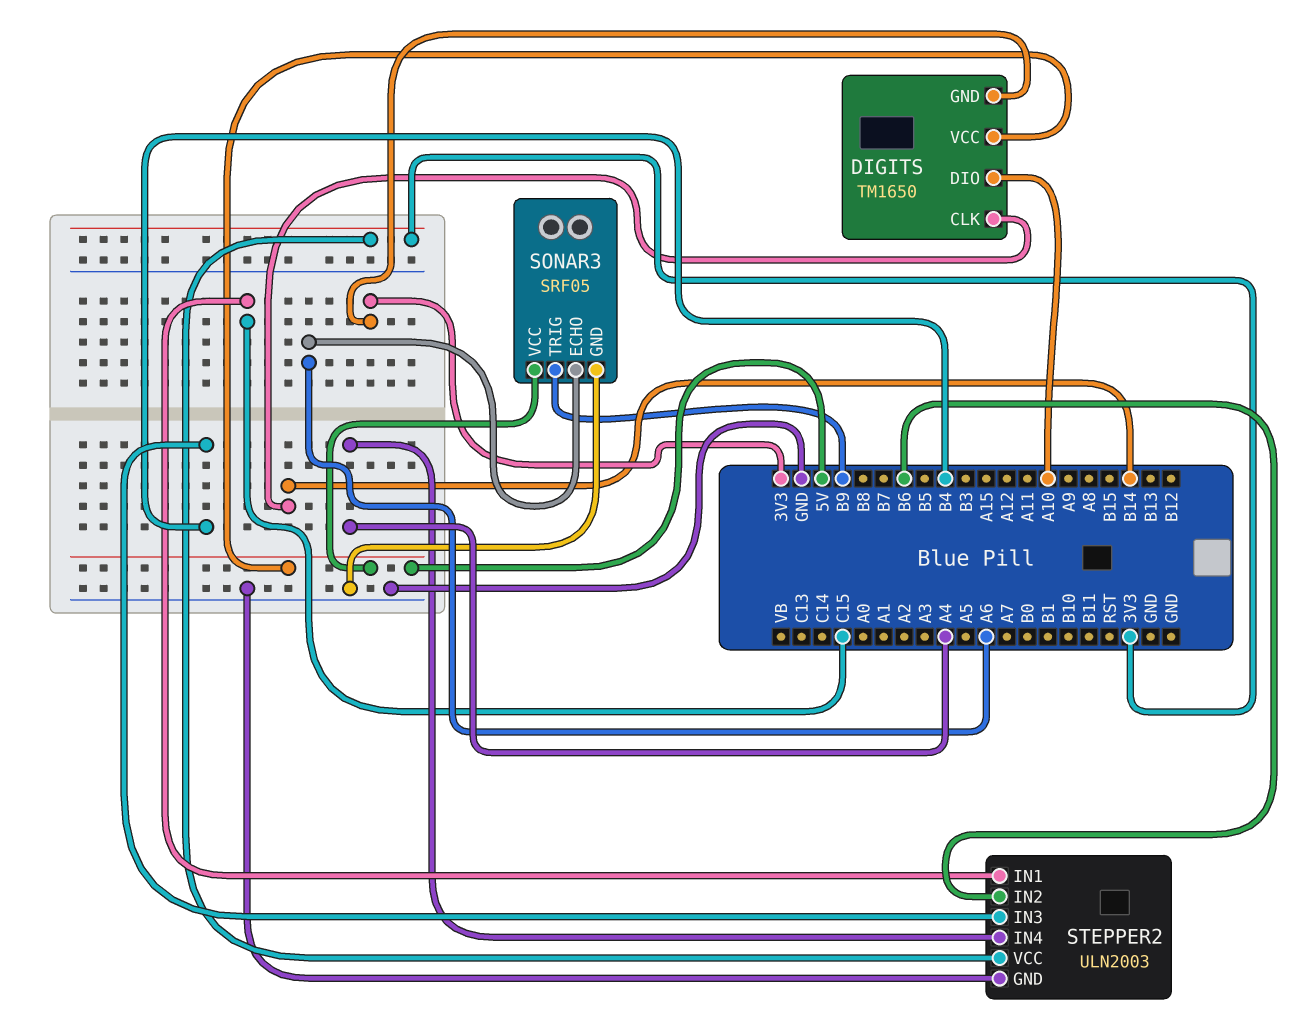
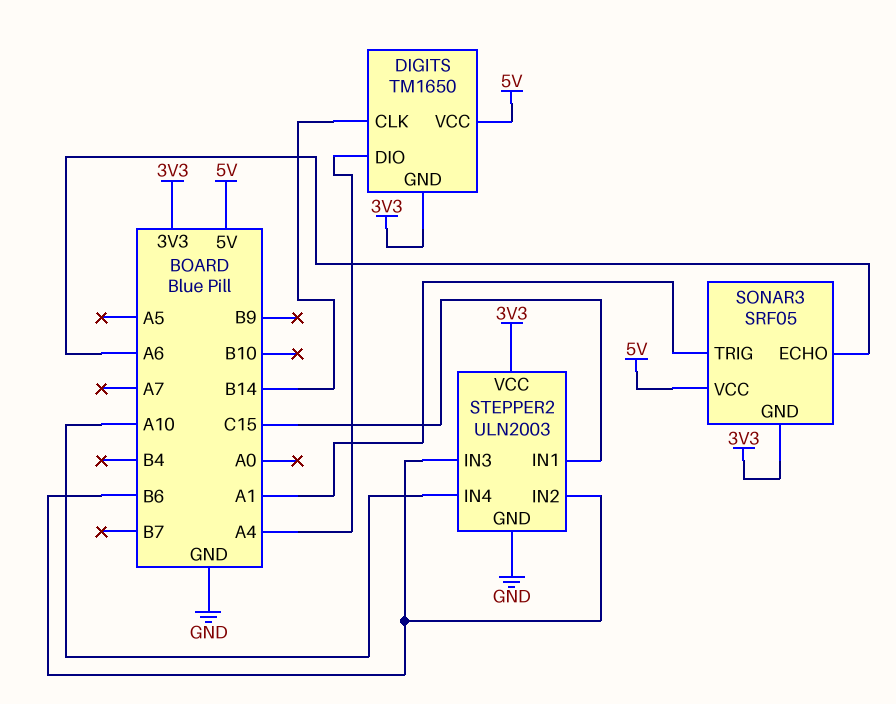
DIGITS pin DIO: A10 -> A4
SONAR3 pin GND: GND -> 3V3
SONAR3 pin TRIG: B9 -> A1
STEPPER2 pin IN3: B4 -> B6
STEPPER2 pin IN4: A4 -> A10

